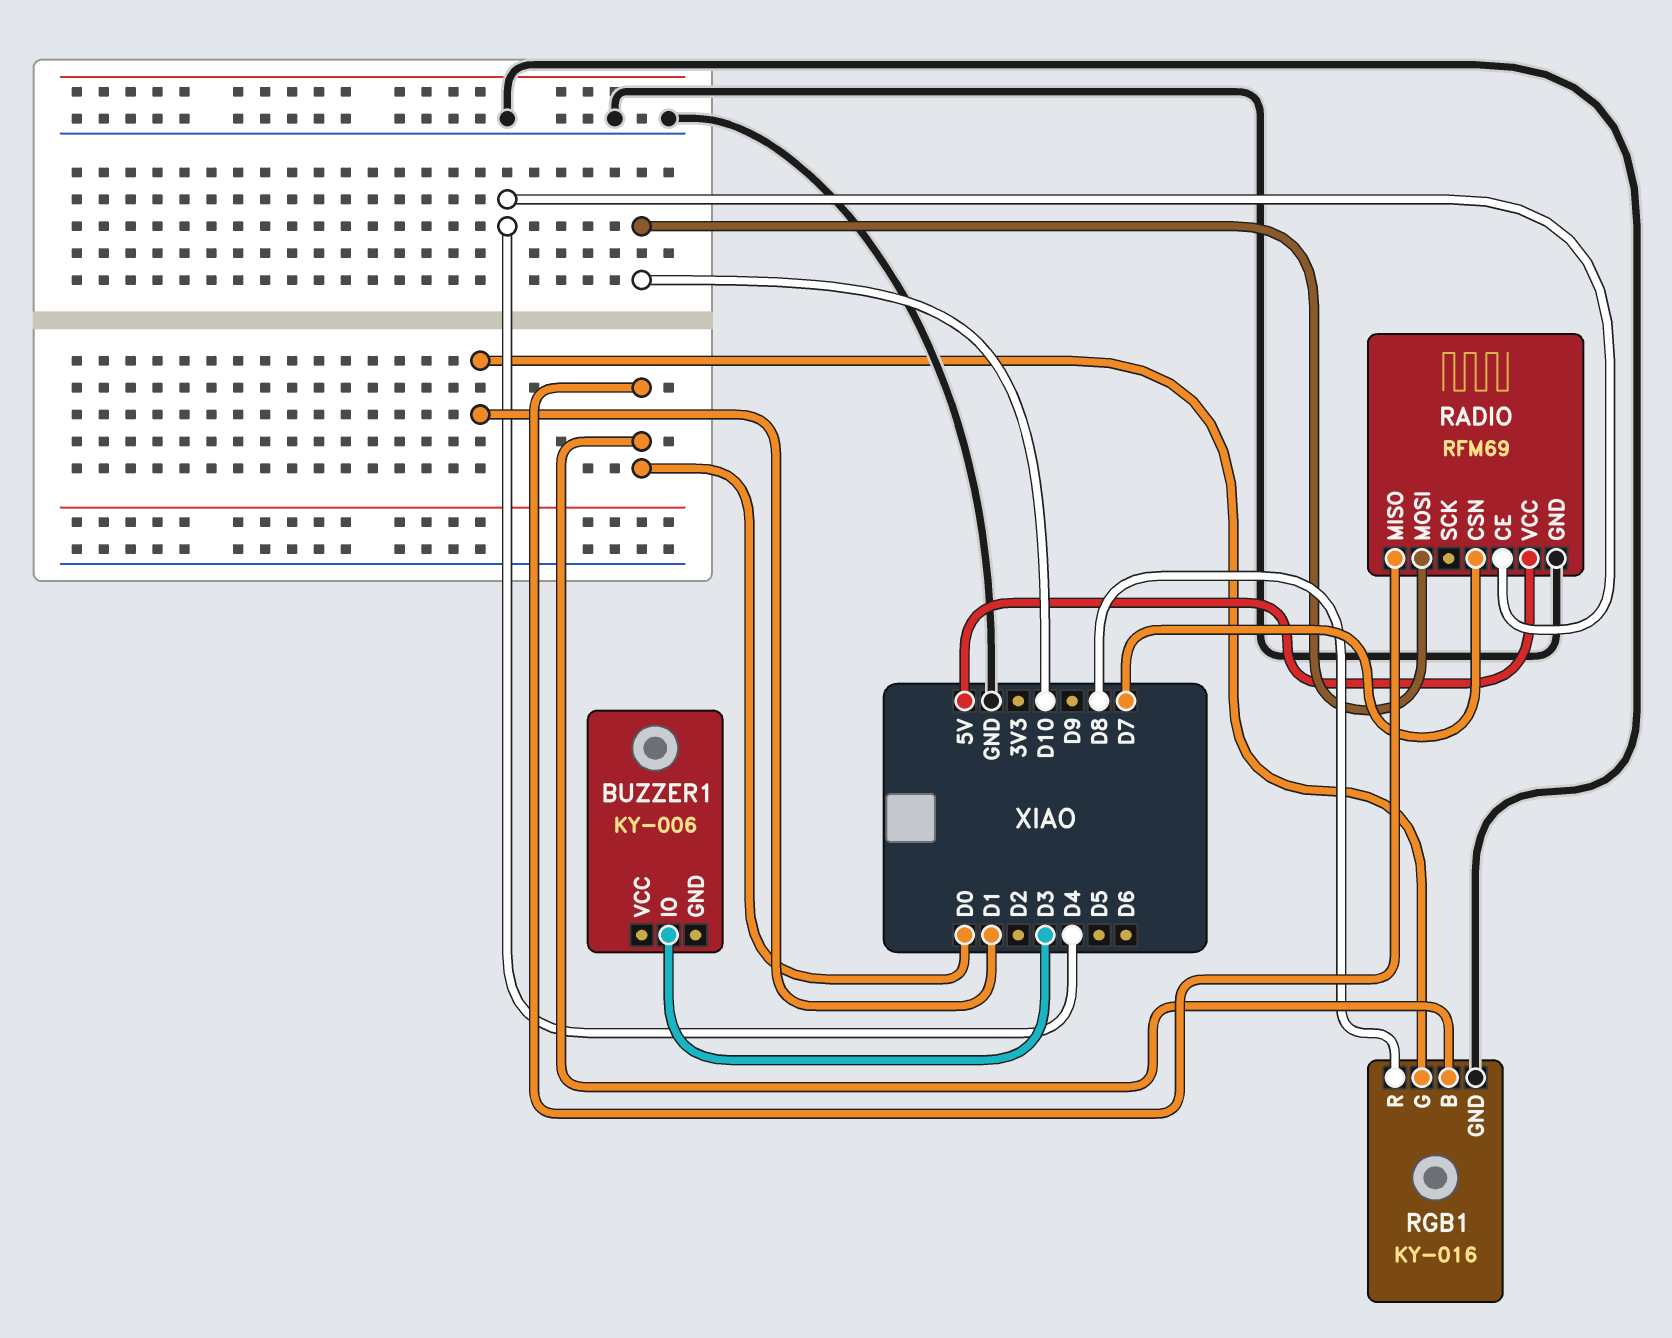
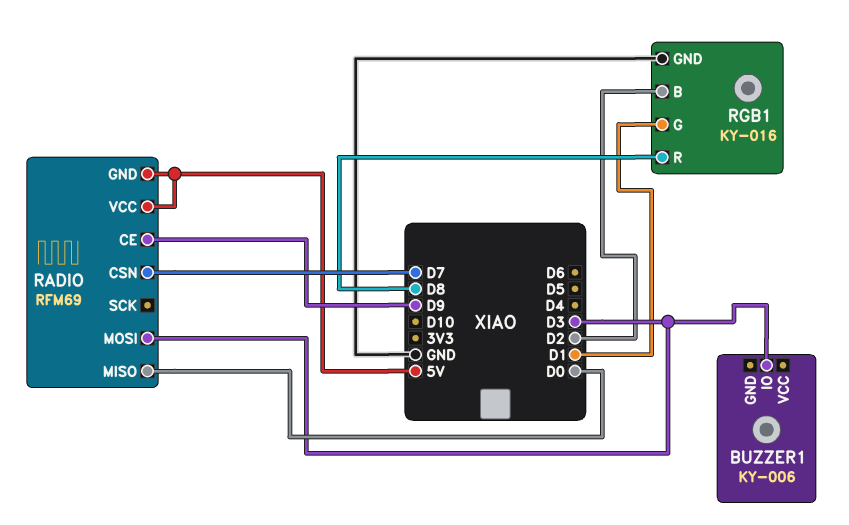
RADIO pin CE: D4 -> D9
RADIO pin GND: GND -> 5V
RADIO pin MOSI: D10 -> D3
RGB1 pin B: D0 -> D2

